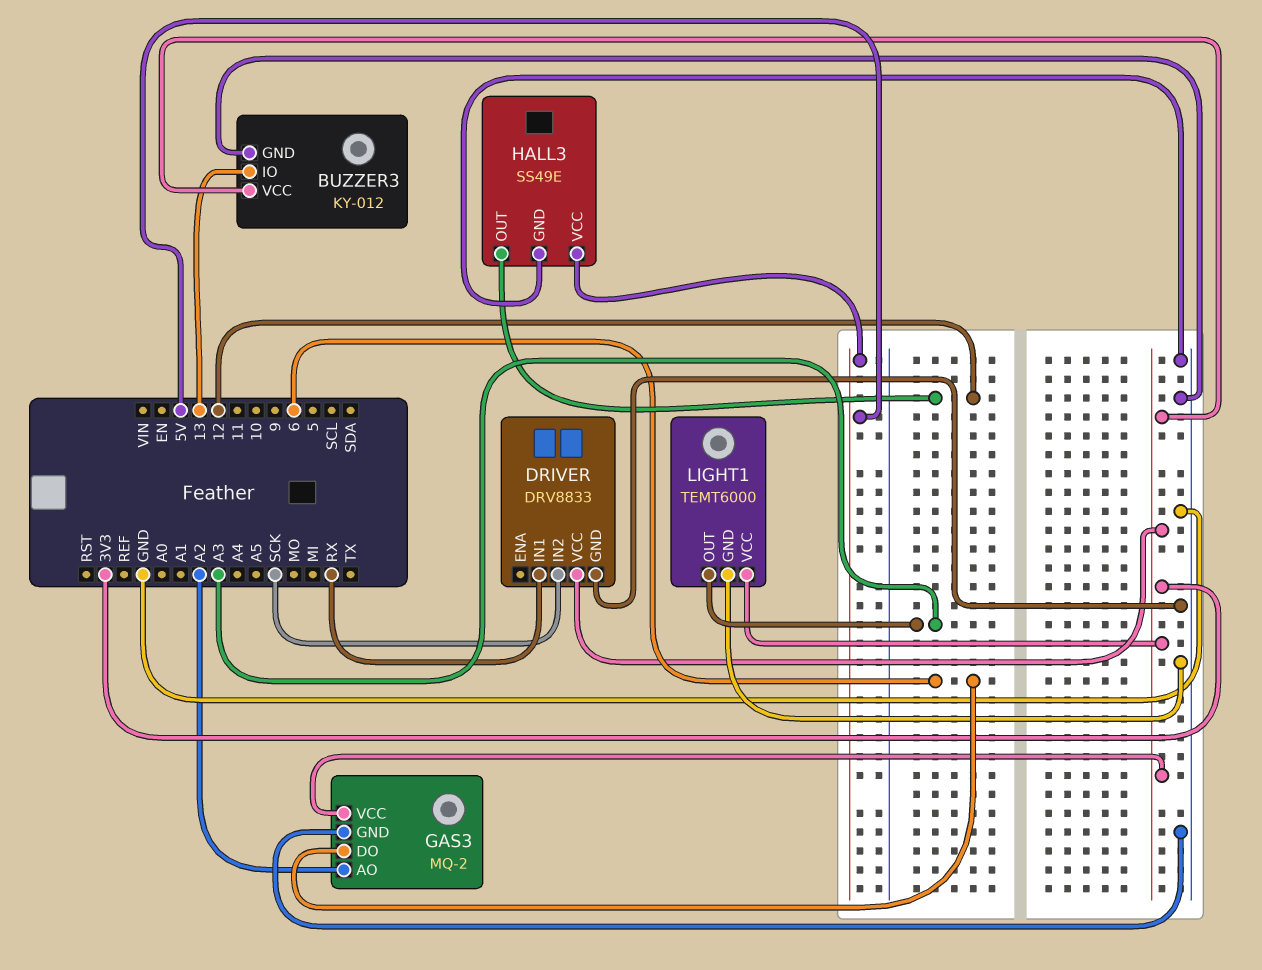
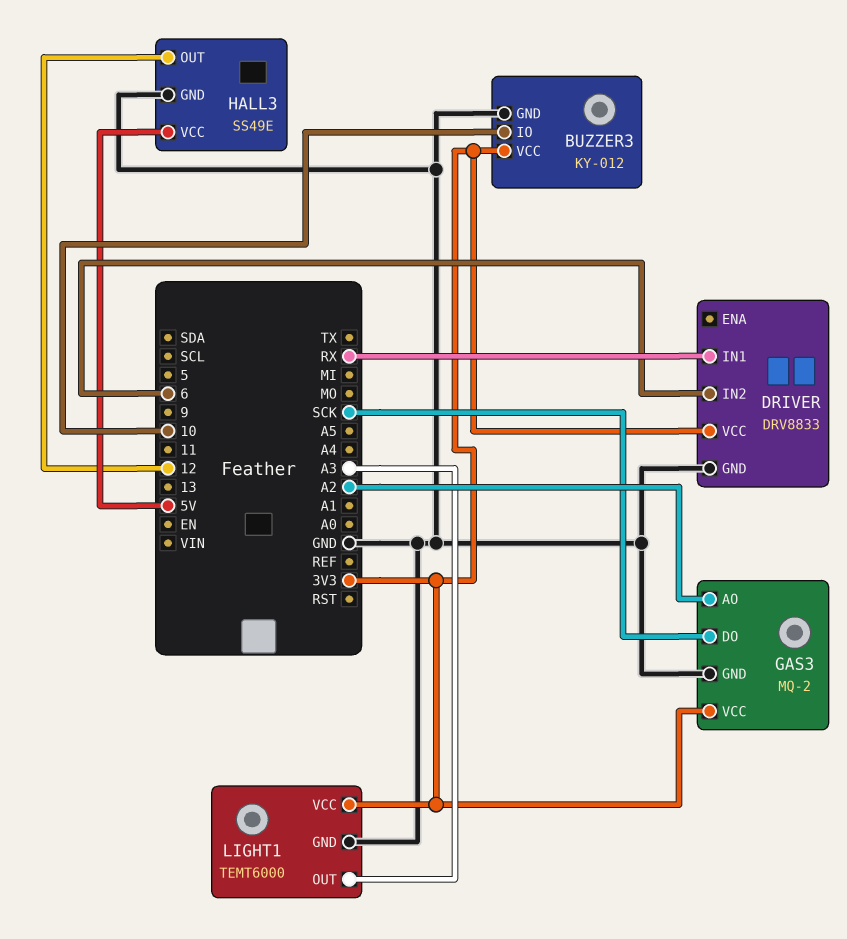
BUZZER3 pin IO: 13 -> 10
DRIVER pin IN2: SCK -> 6
GAS3 pin DO: 6 -> SCK

